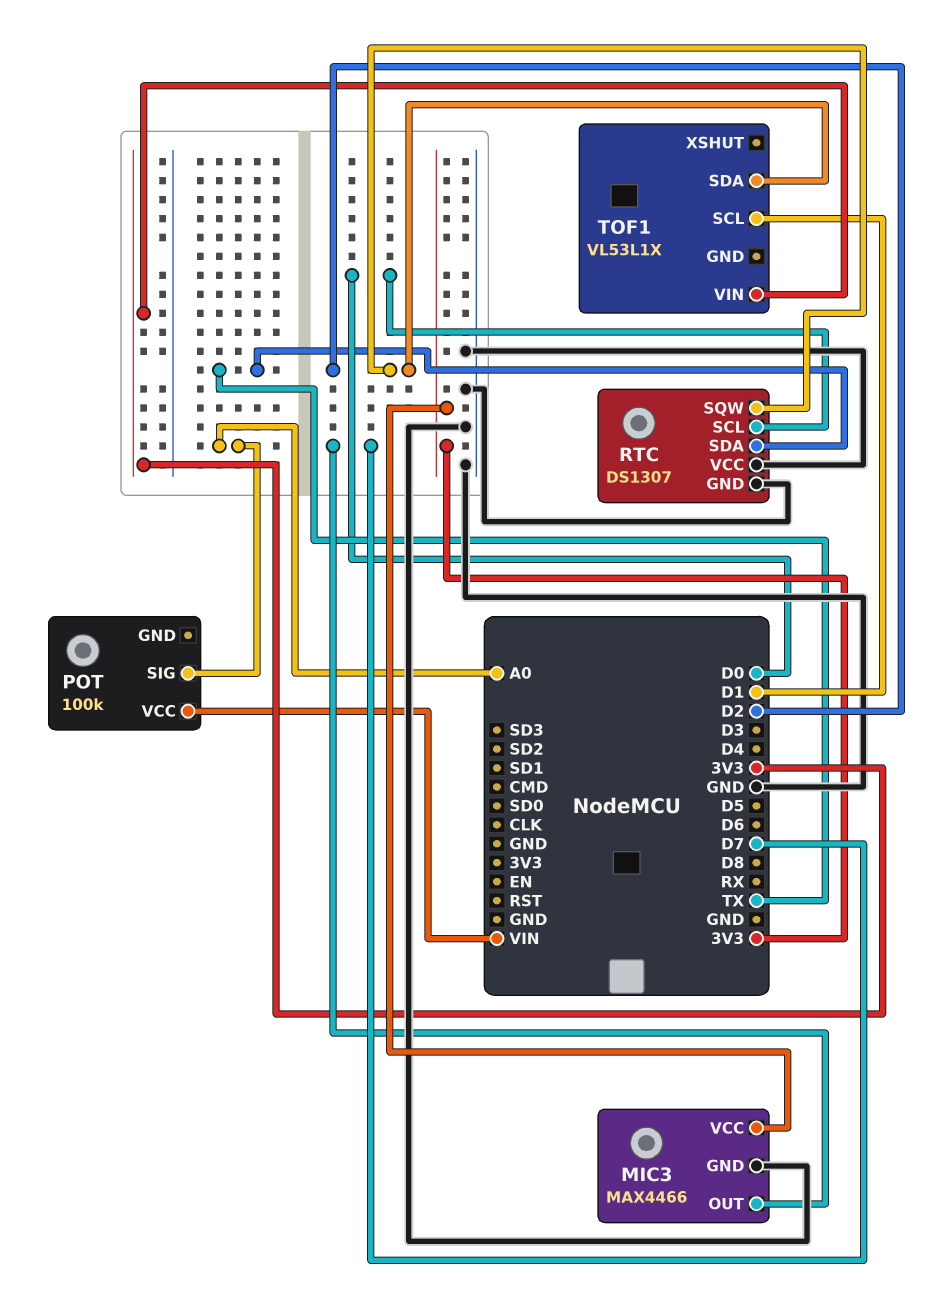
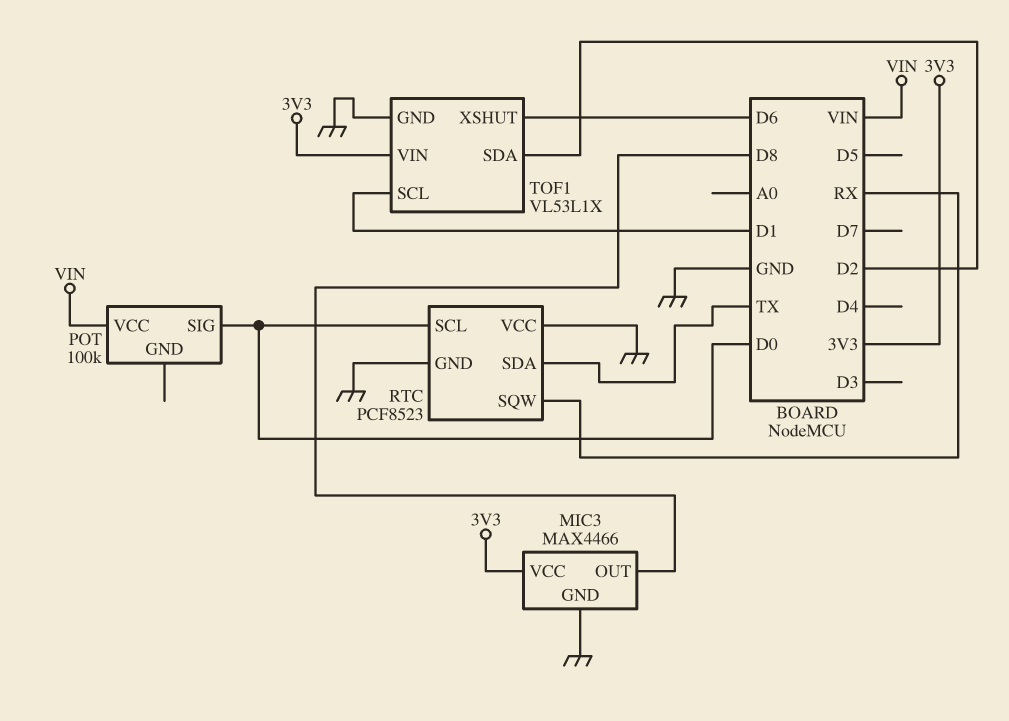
MIC3 pin OUT: D7 -> D8
POT pin SIG: A0 -> D0
RTC: DS1307 -> PCF8523
RTC pin SQW: D2 -> RX
TOF1 pin GND: none -> GND
TOF1 pin XSHUT: none -> D6

